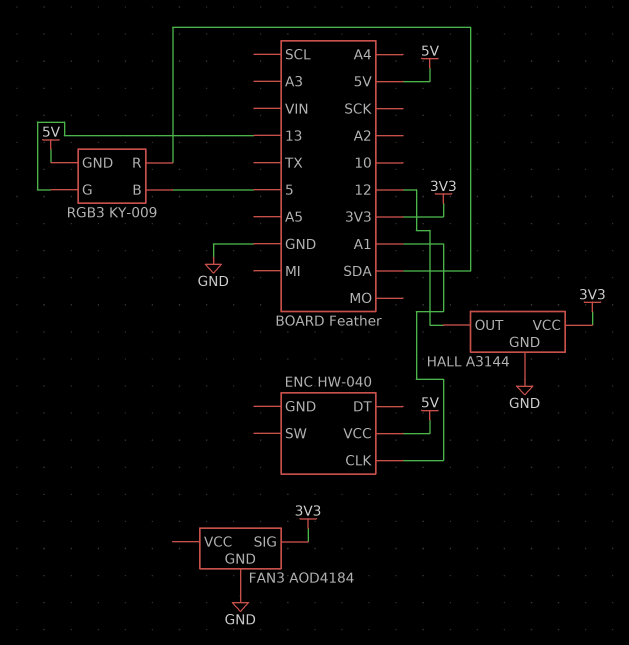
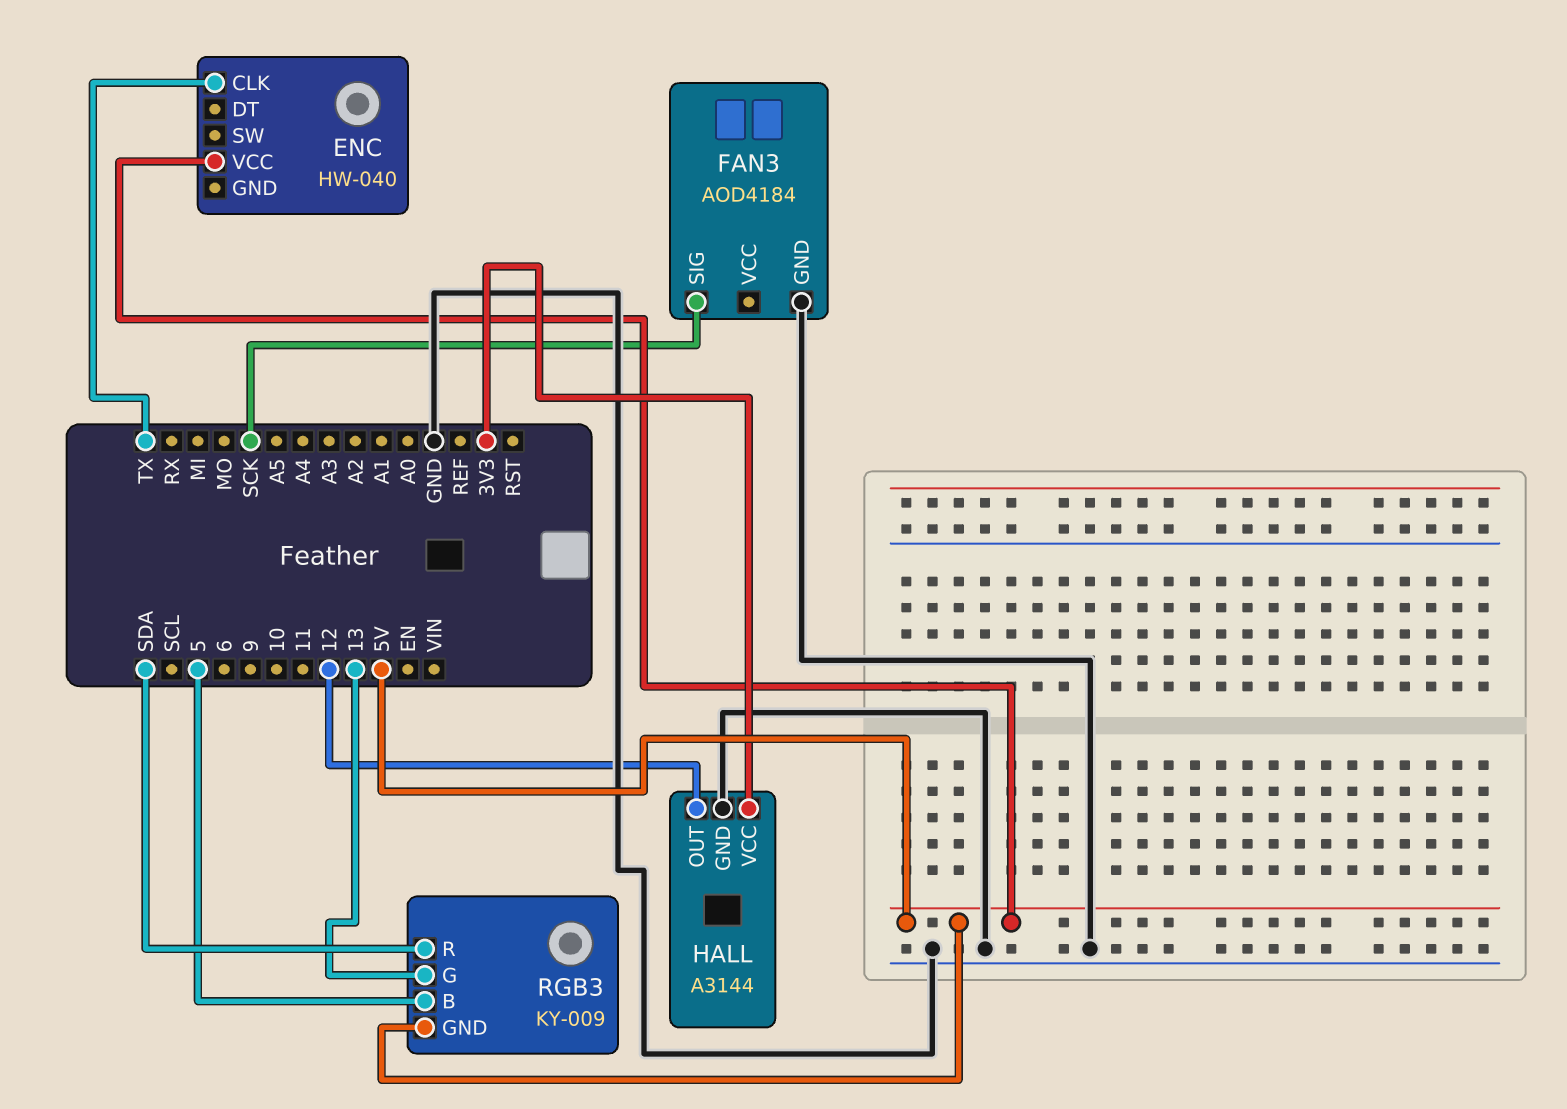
ENC pin CLK: A1 -> TX
FAN3 pin SIG: 3V3 -> SCK

